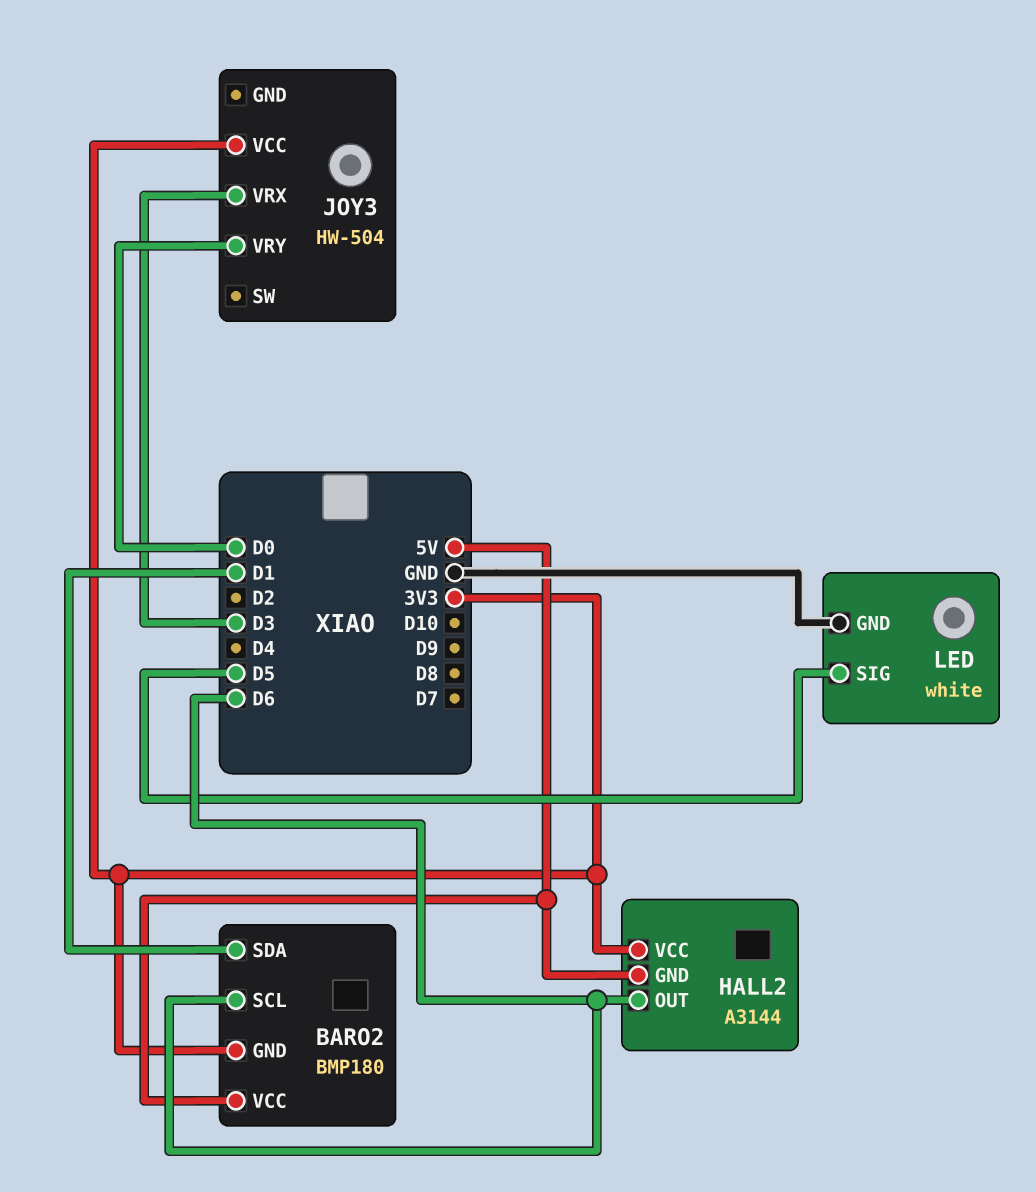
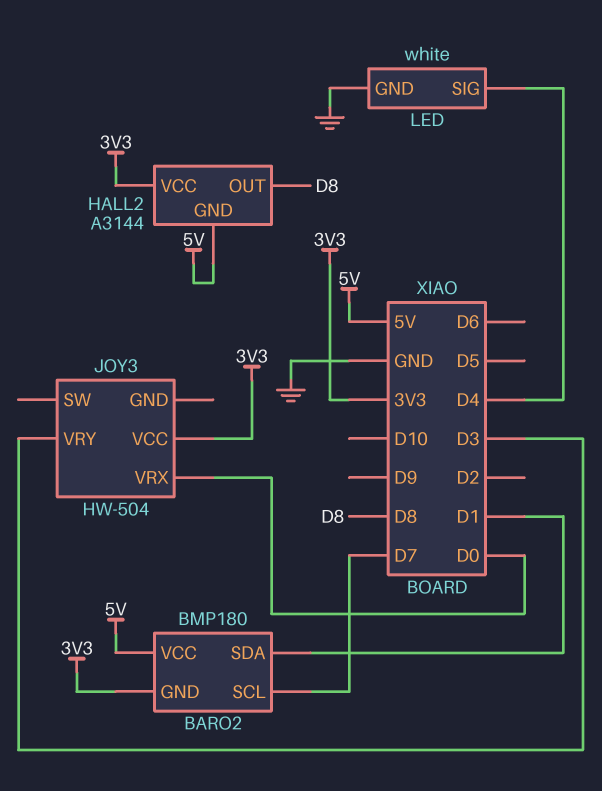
BARO2 pin SCL: D6 -> D7
HALL2 pin OUT: D6 -> D8
JOY3 pin VRX: D3 -> D0
JOY3 pin VRY: D0 -> D3
LED pin SIG: D5 -> D4

